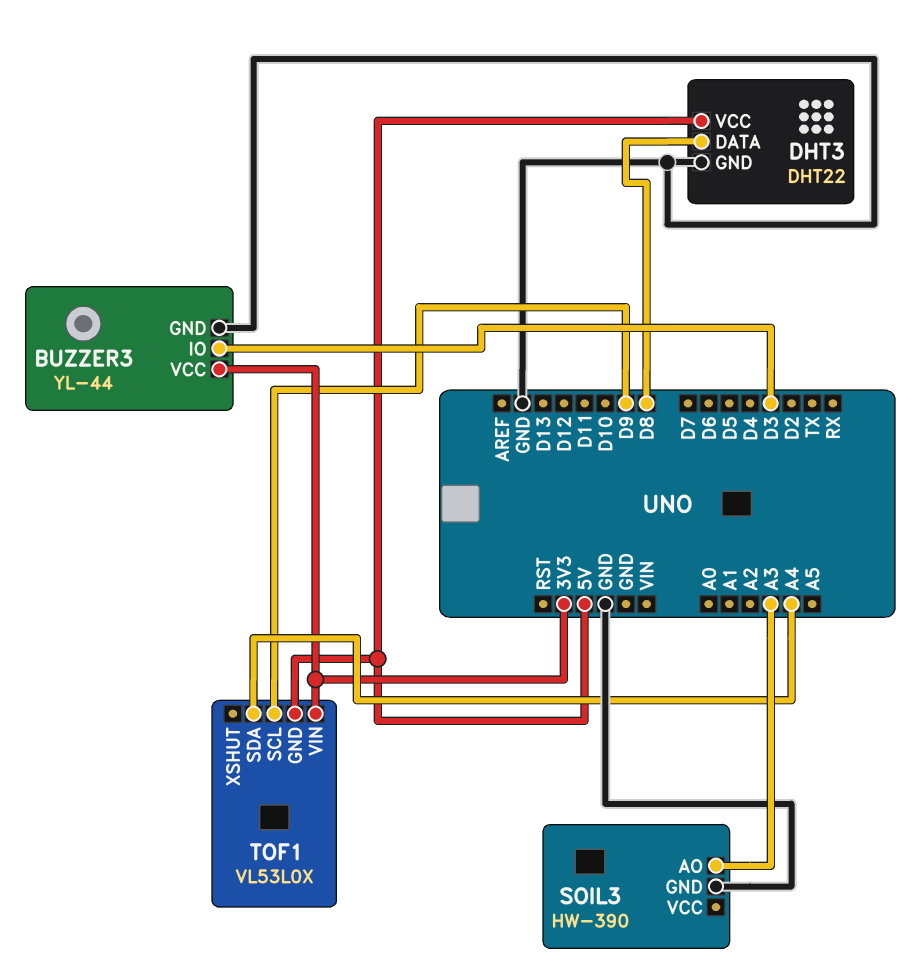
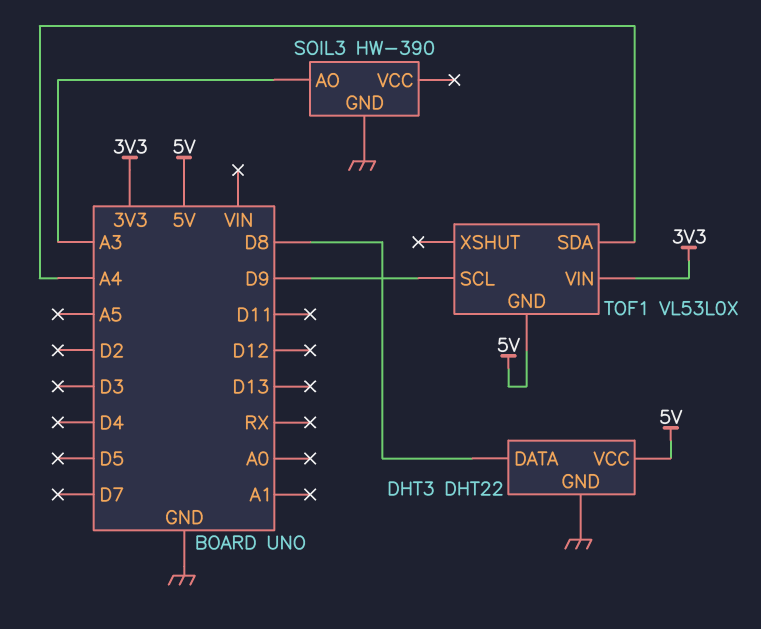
BUZZER3: YL-44 -> none
BUZZER3 pin GND: GND -> none
BUZZER3 pin IO: D3 -> none
BUZZER3 pin VCC: 3V3 -> none

